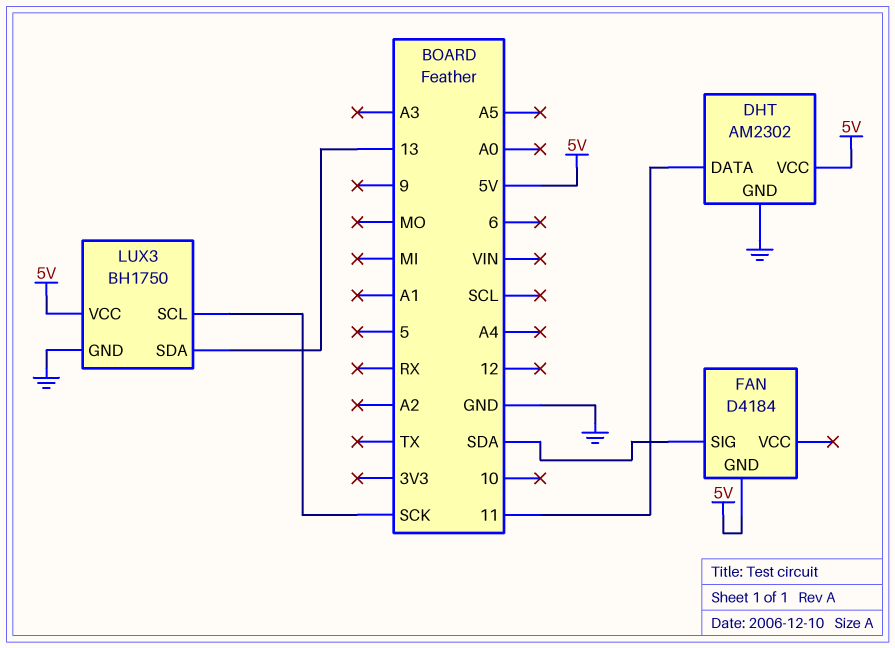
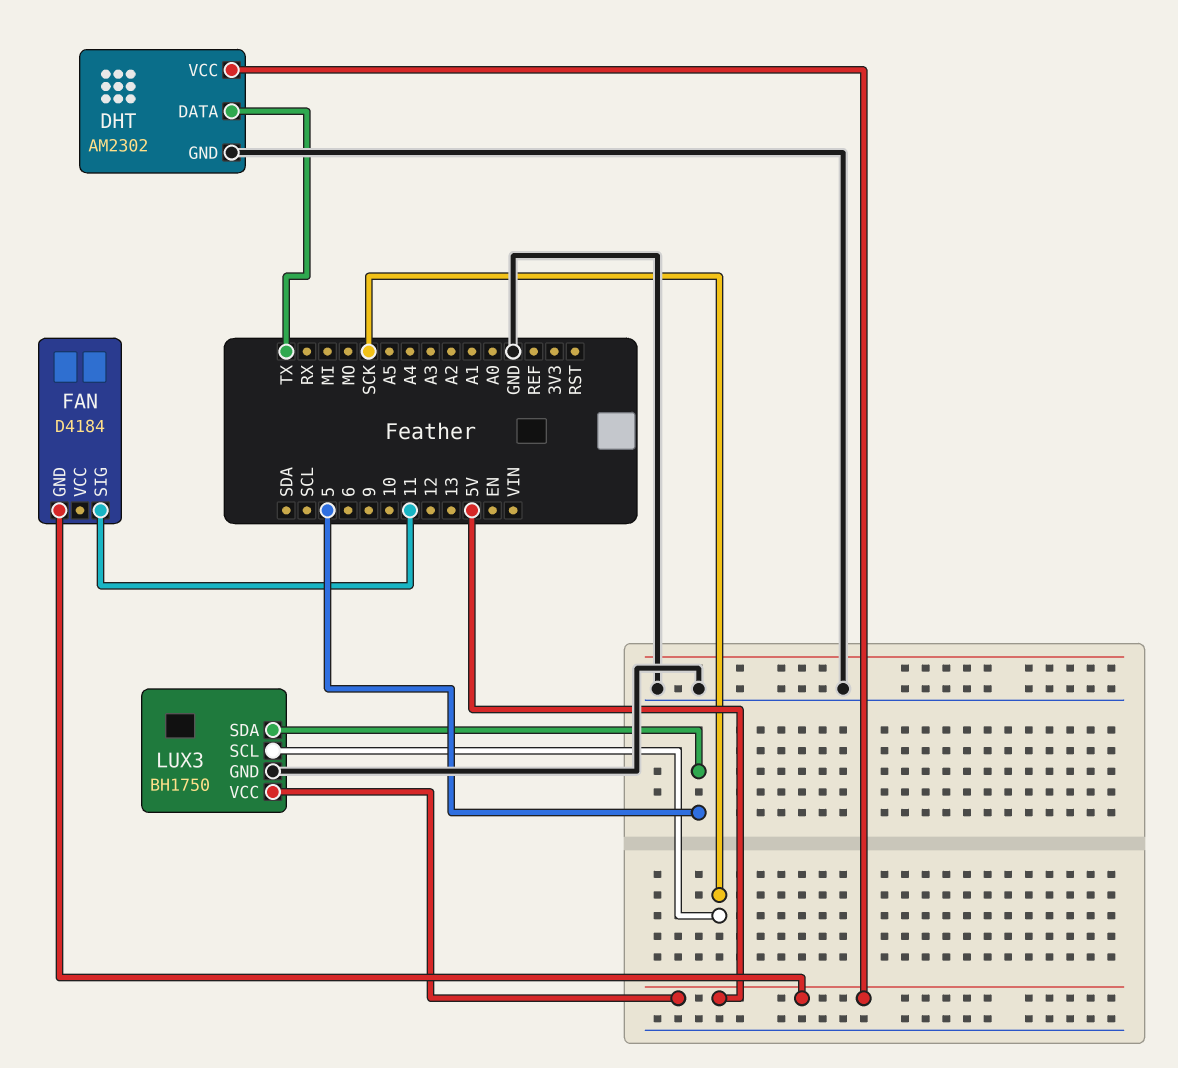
DHT pin DATA: 11 -> TX
FAN pin SIG: SDA -> 11
LUX3 pin SDA: 13 -> 5

